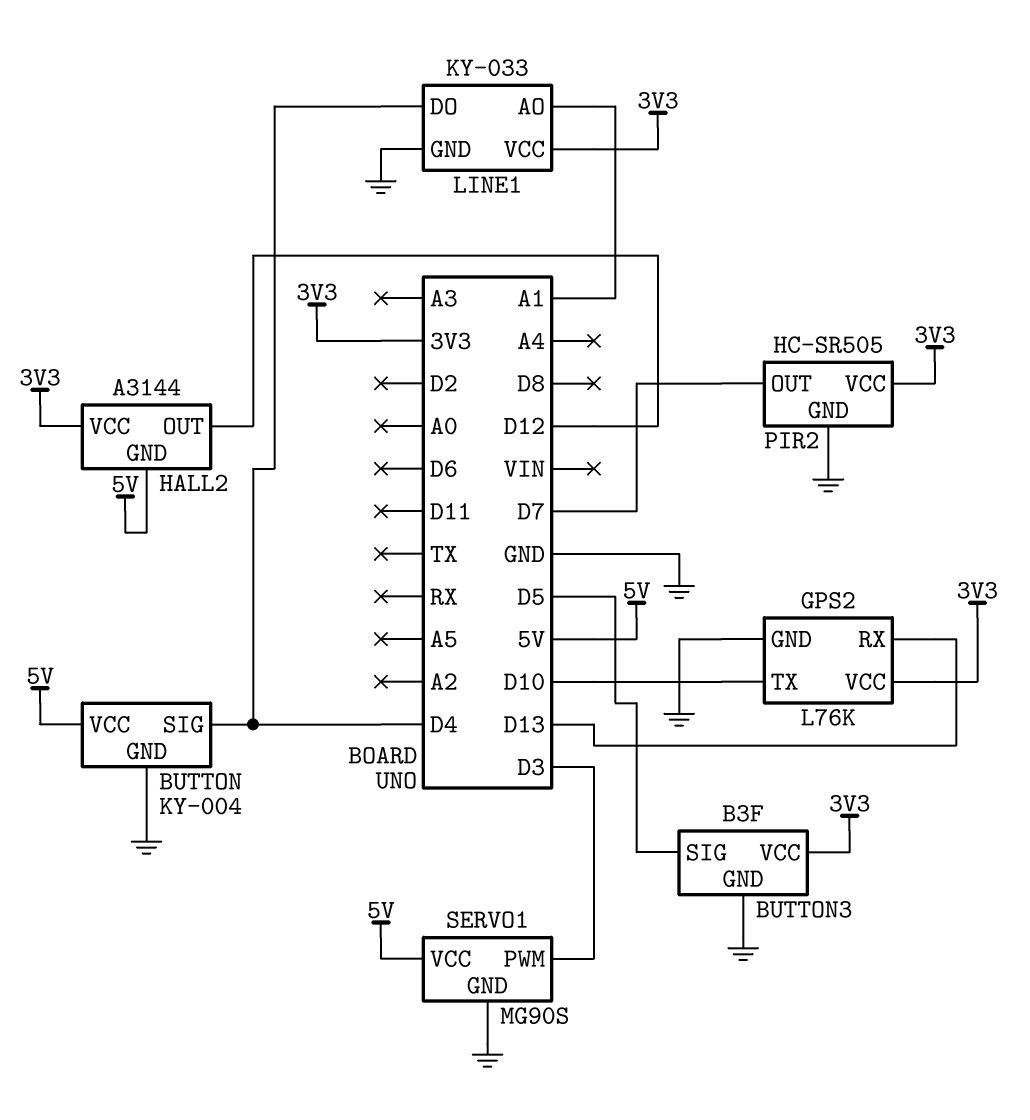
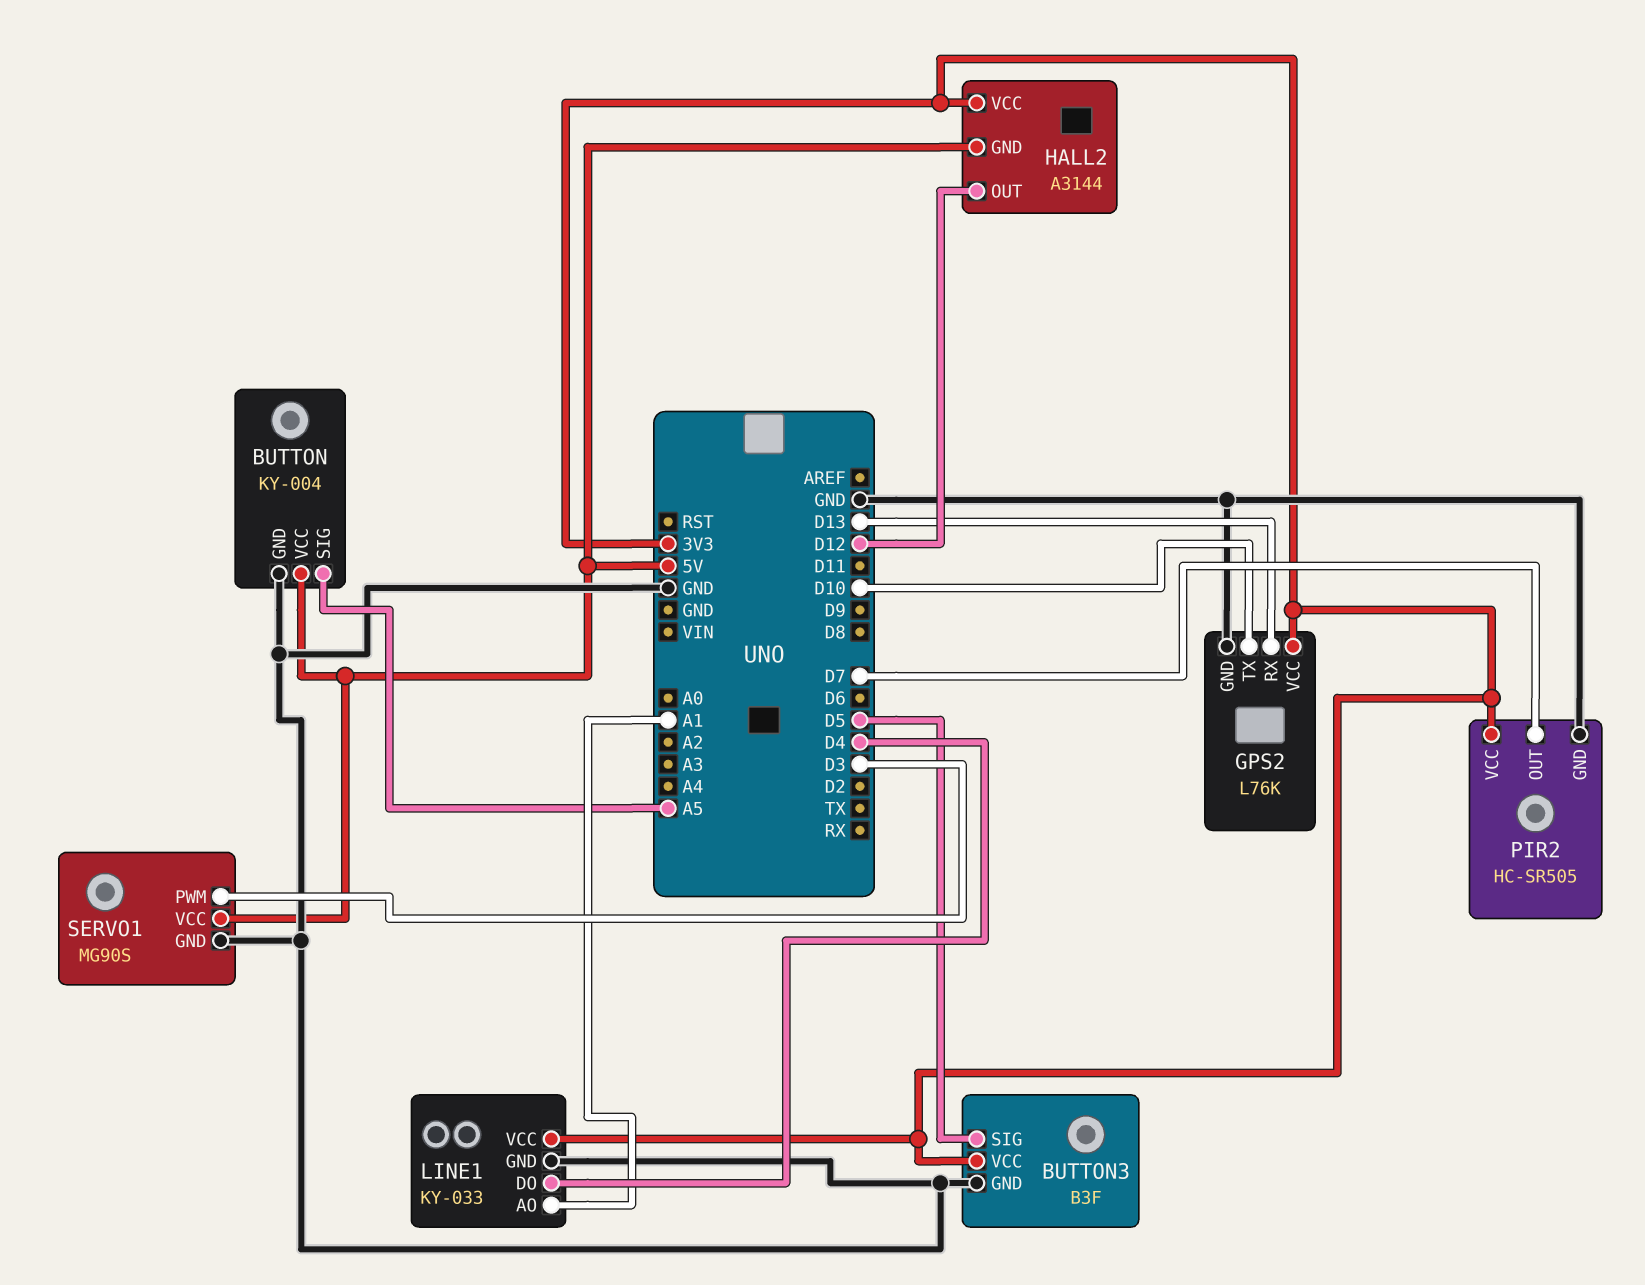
BUTTON pin SIG: D4 -> A5

